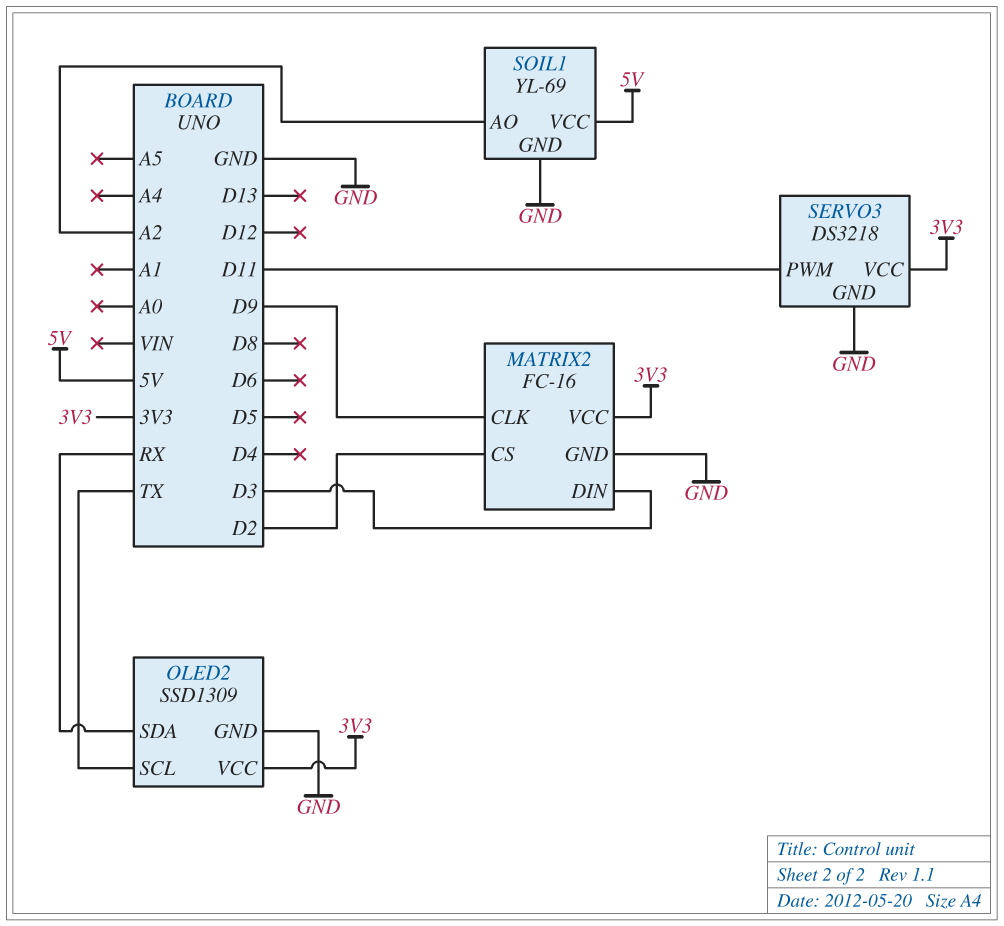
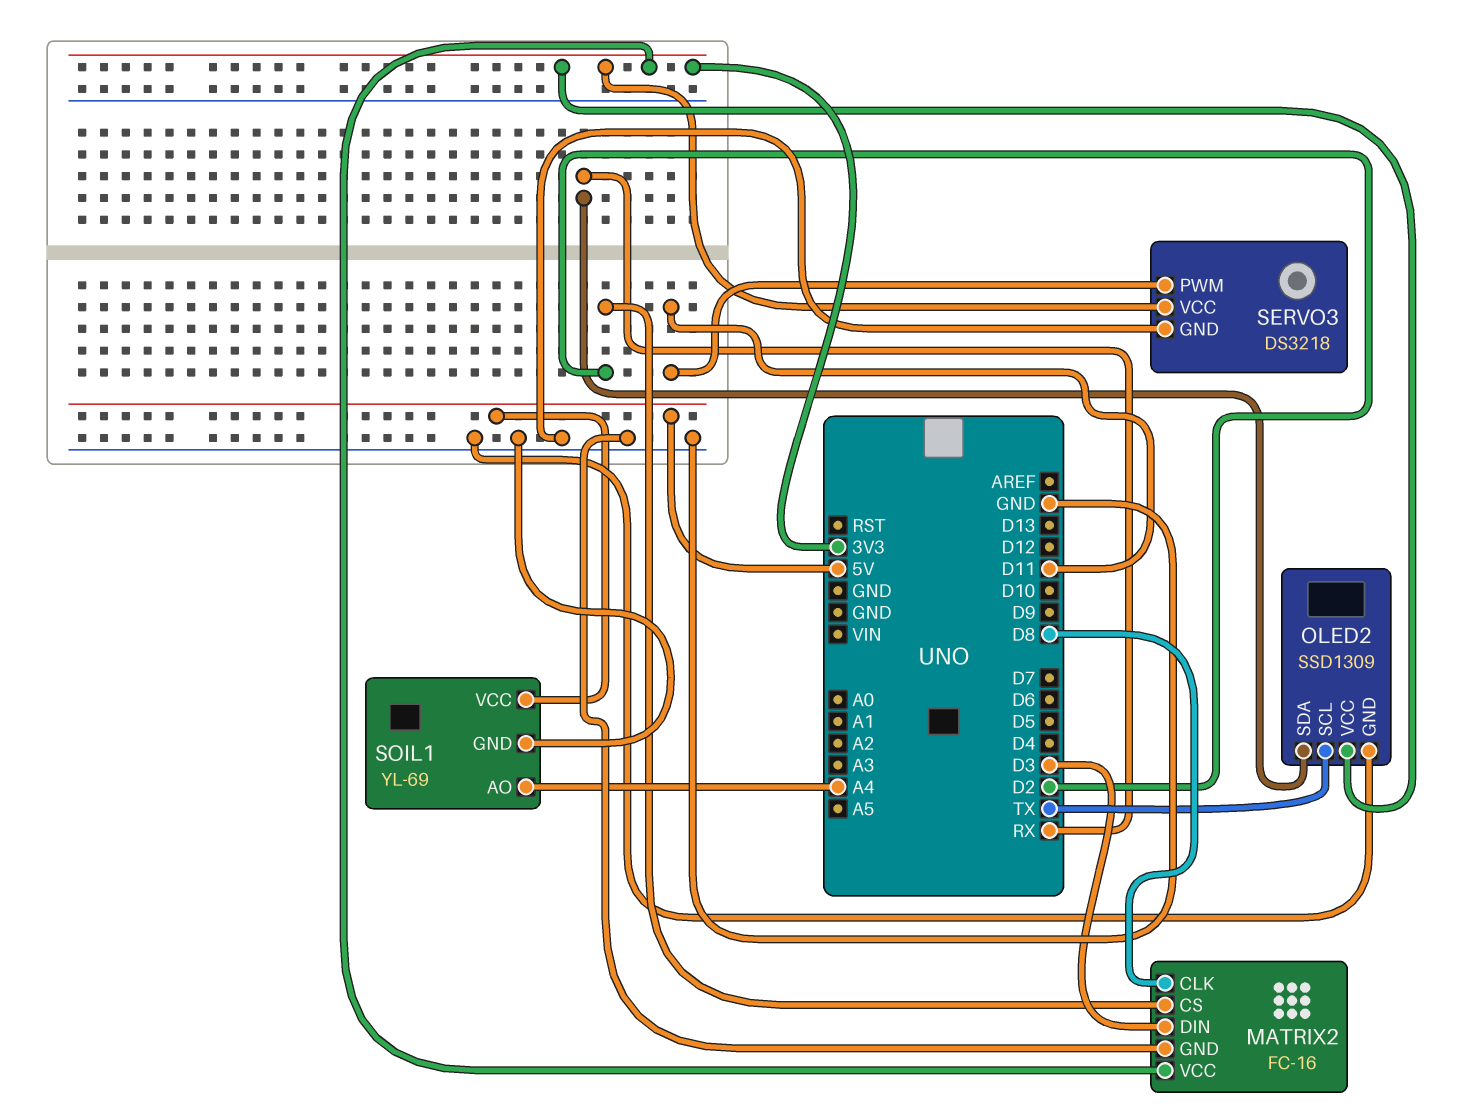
MATRIX2 pin CLK: D9 -> D8
SOIL1 pin AO: A2 -> A4

